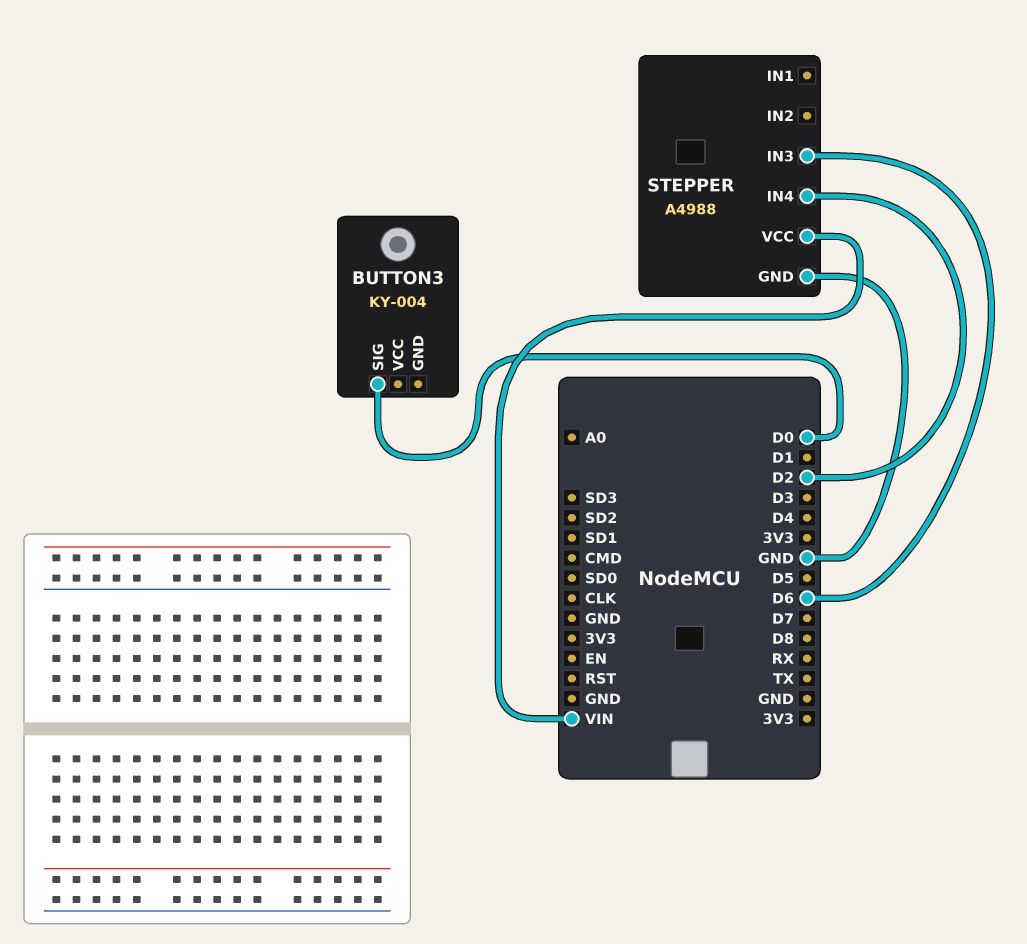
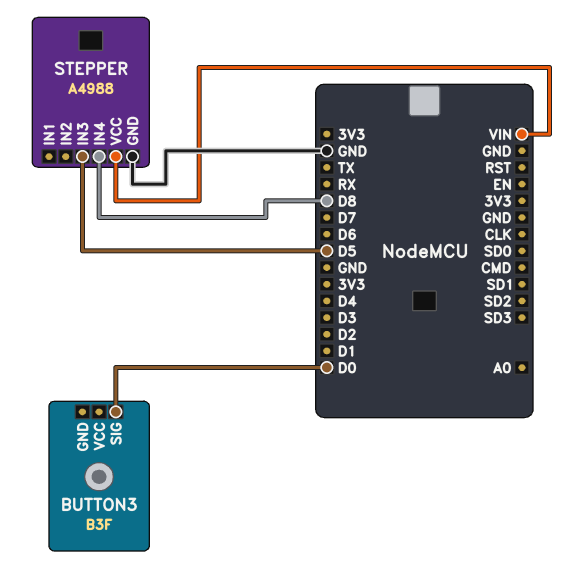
BUTTON3: KY-004 -> B3F
STEPPER pin IN3: D6 -> D5
STEPPER pin IN4: D2 -> D8

